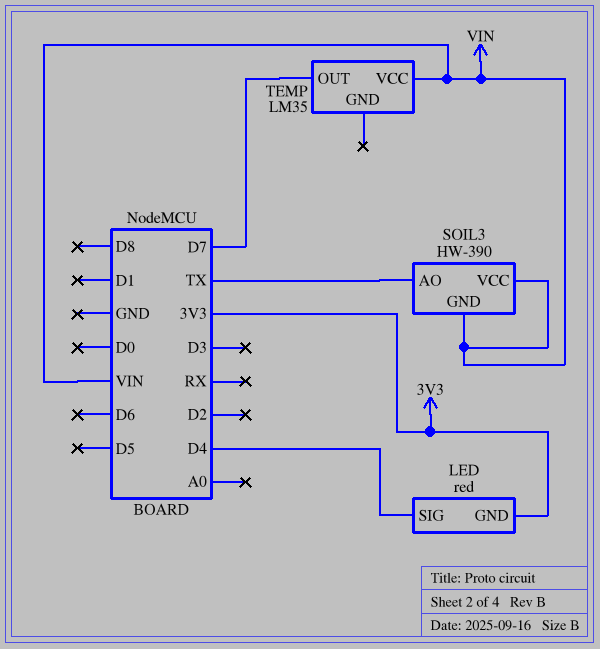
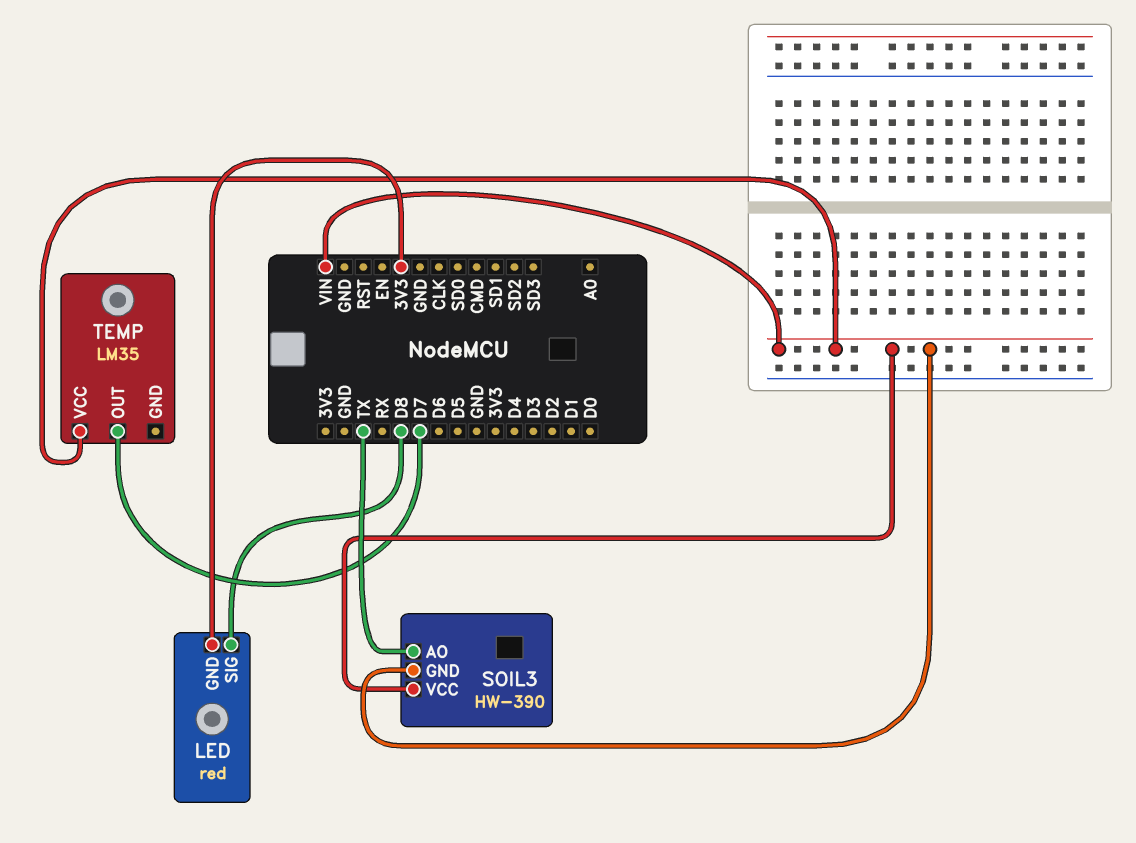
LED pin SIG: D4 -> D8

